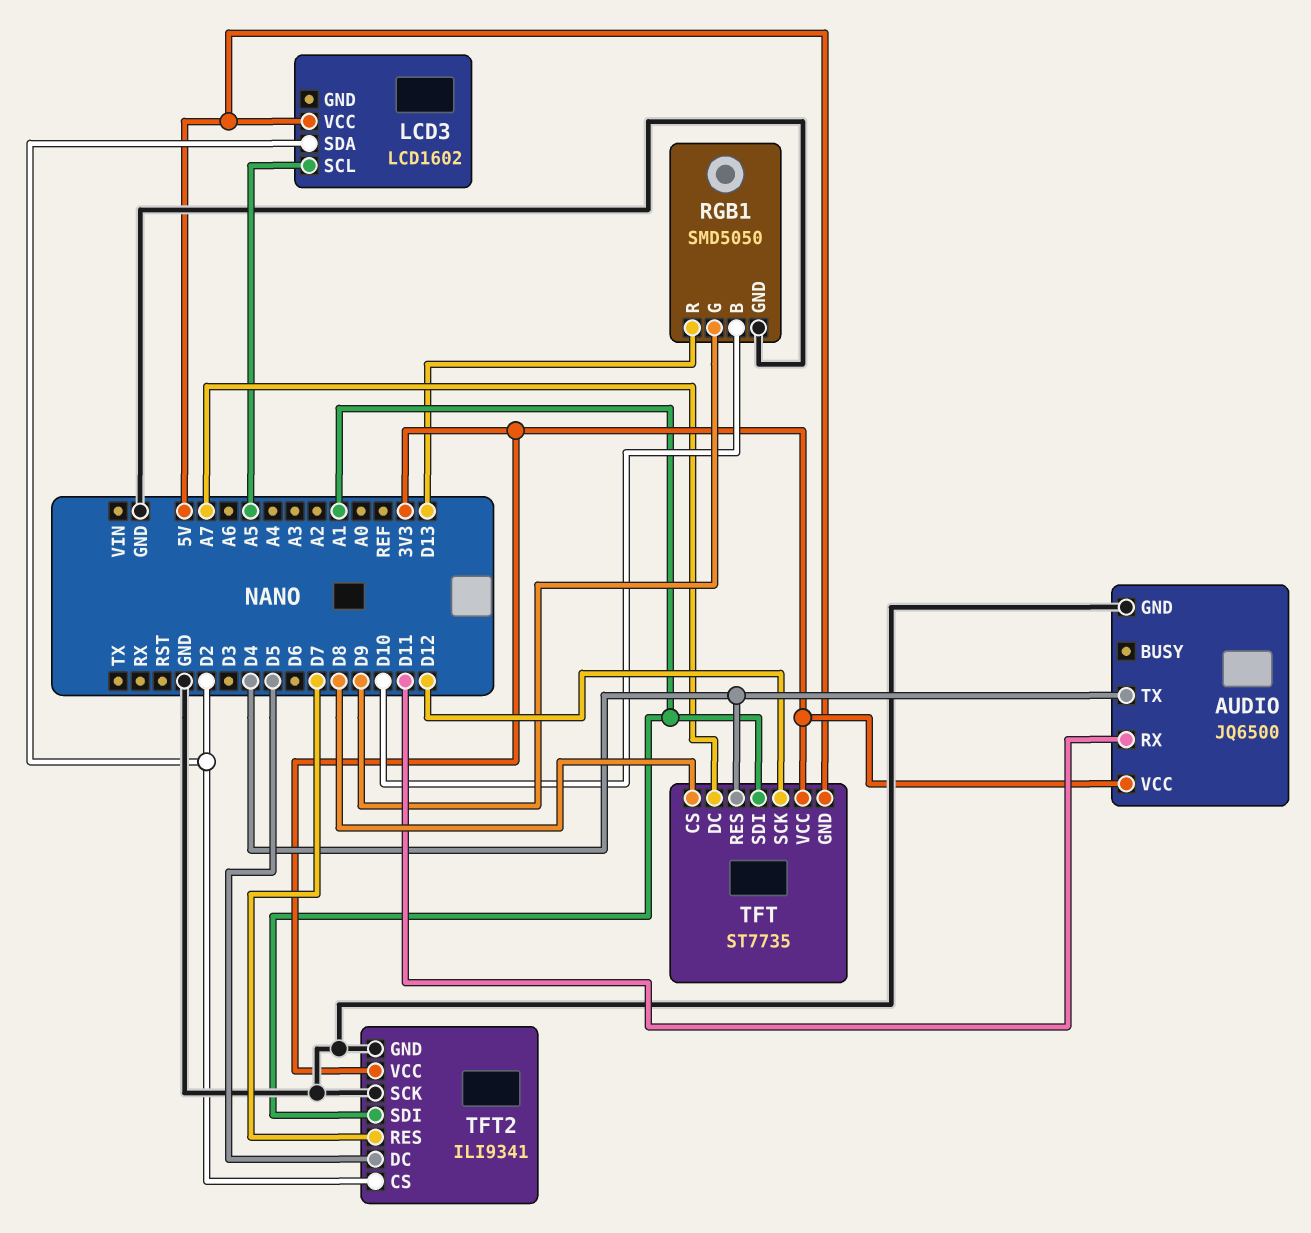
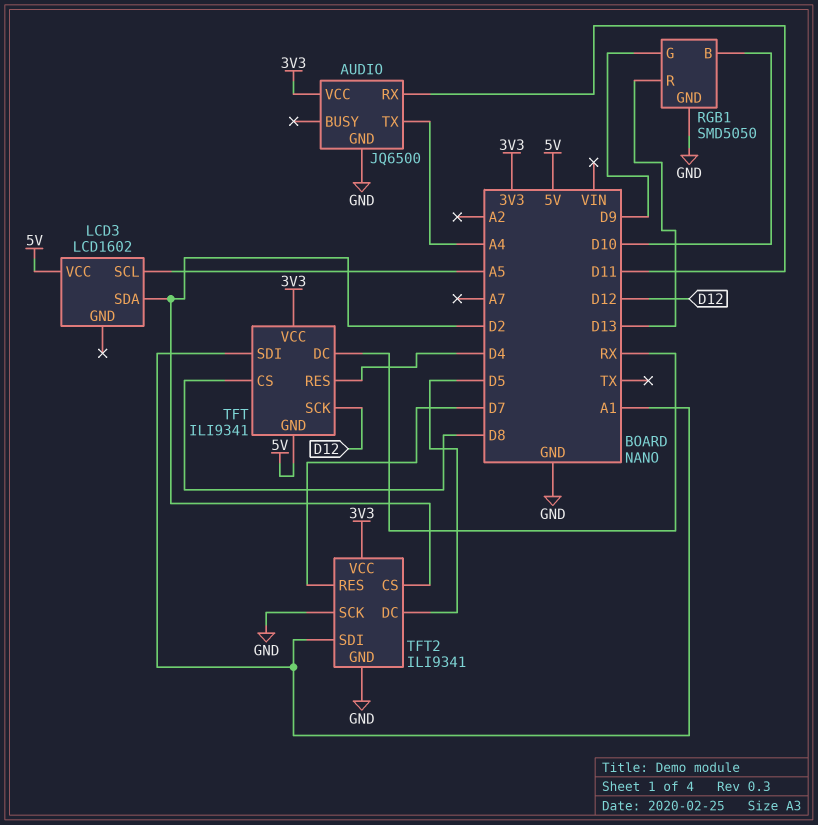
AUDIO pin TX: D4 -> A4
TFT: ST7735 -> ILI9341
TFT pin DC: A7 -> RX

